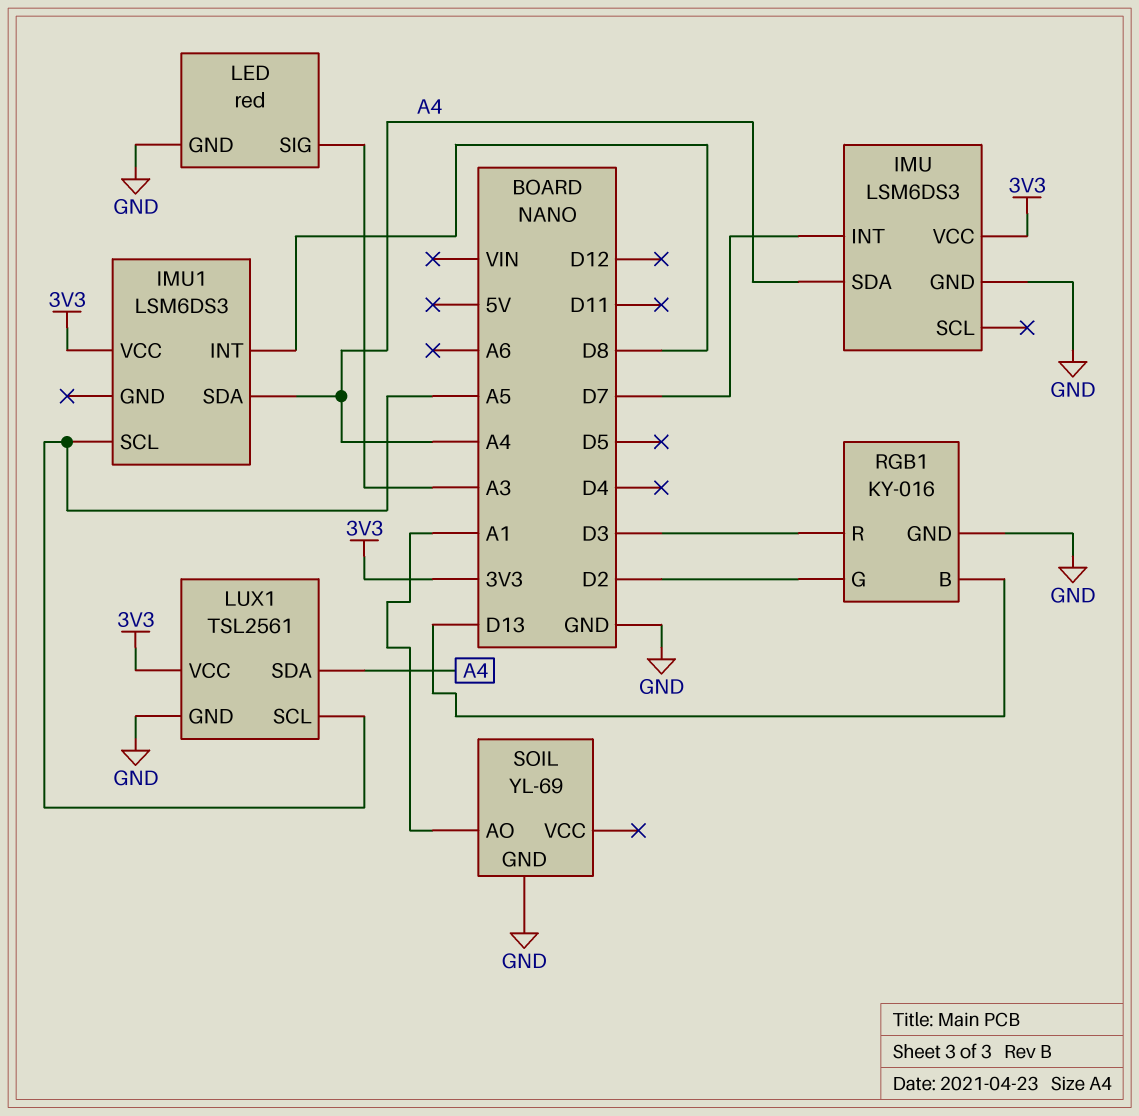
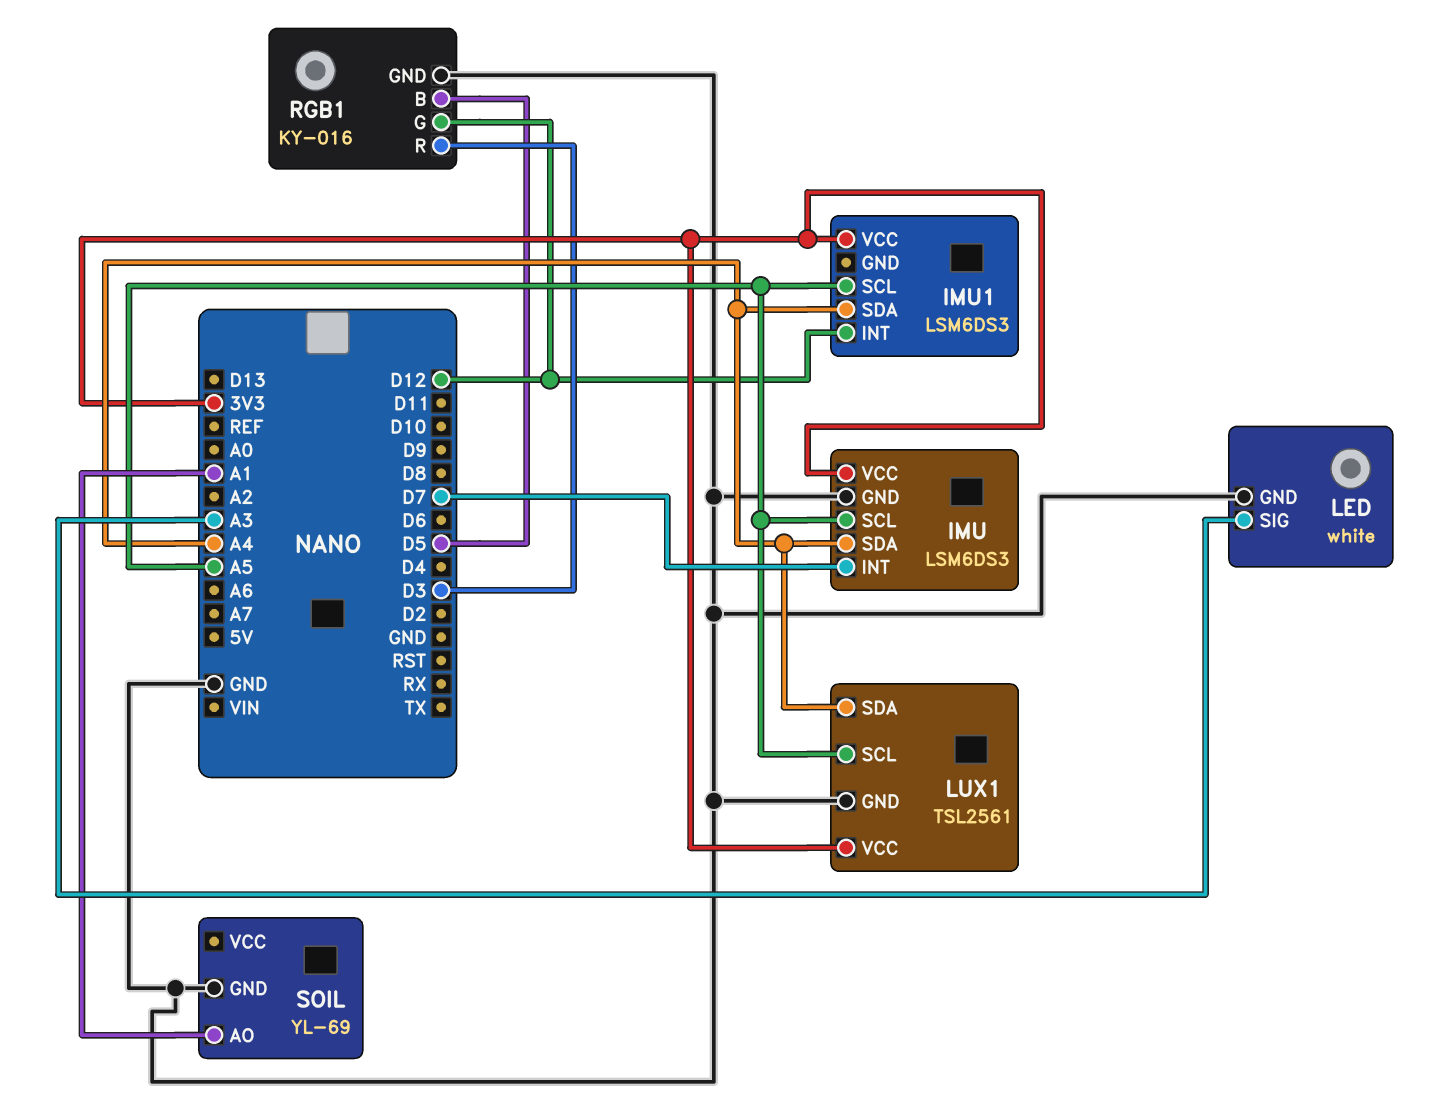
IMU pin SCL: none -> A5
IMU1 pin INT: D8 -> D12
LED: red -> white
RGB1 pin B: D13 -> D5
RGB1 pin G: D2 -> D12

